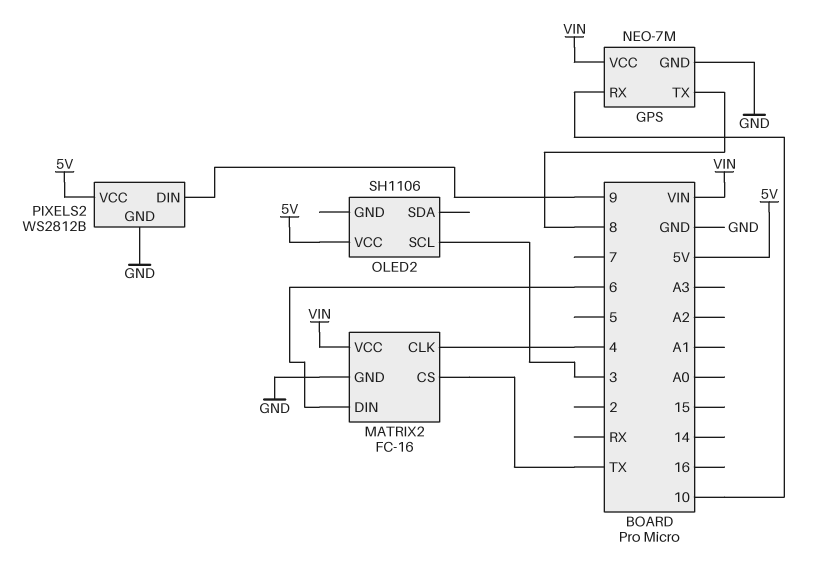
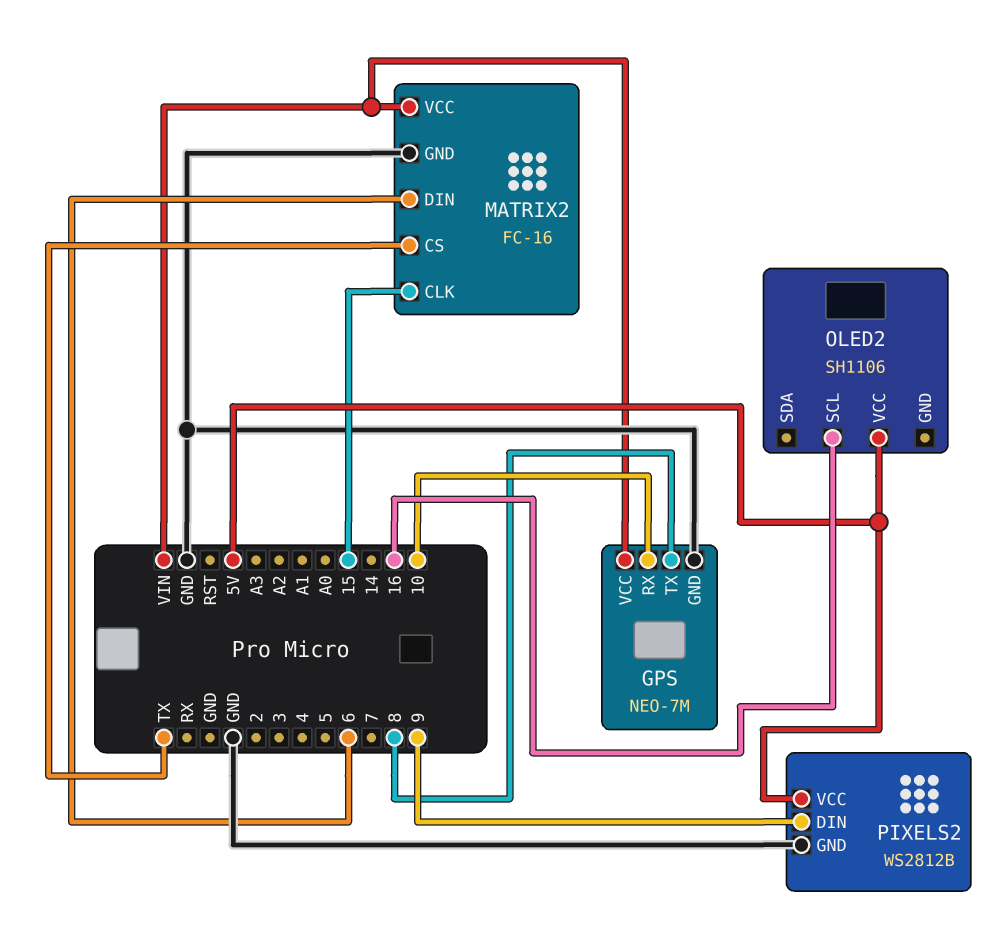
MATRIX2 pin CLK: 4 -> 15
OLED2 pin SCL: 3 -> 16

